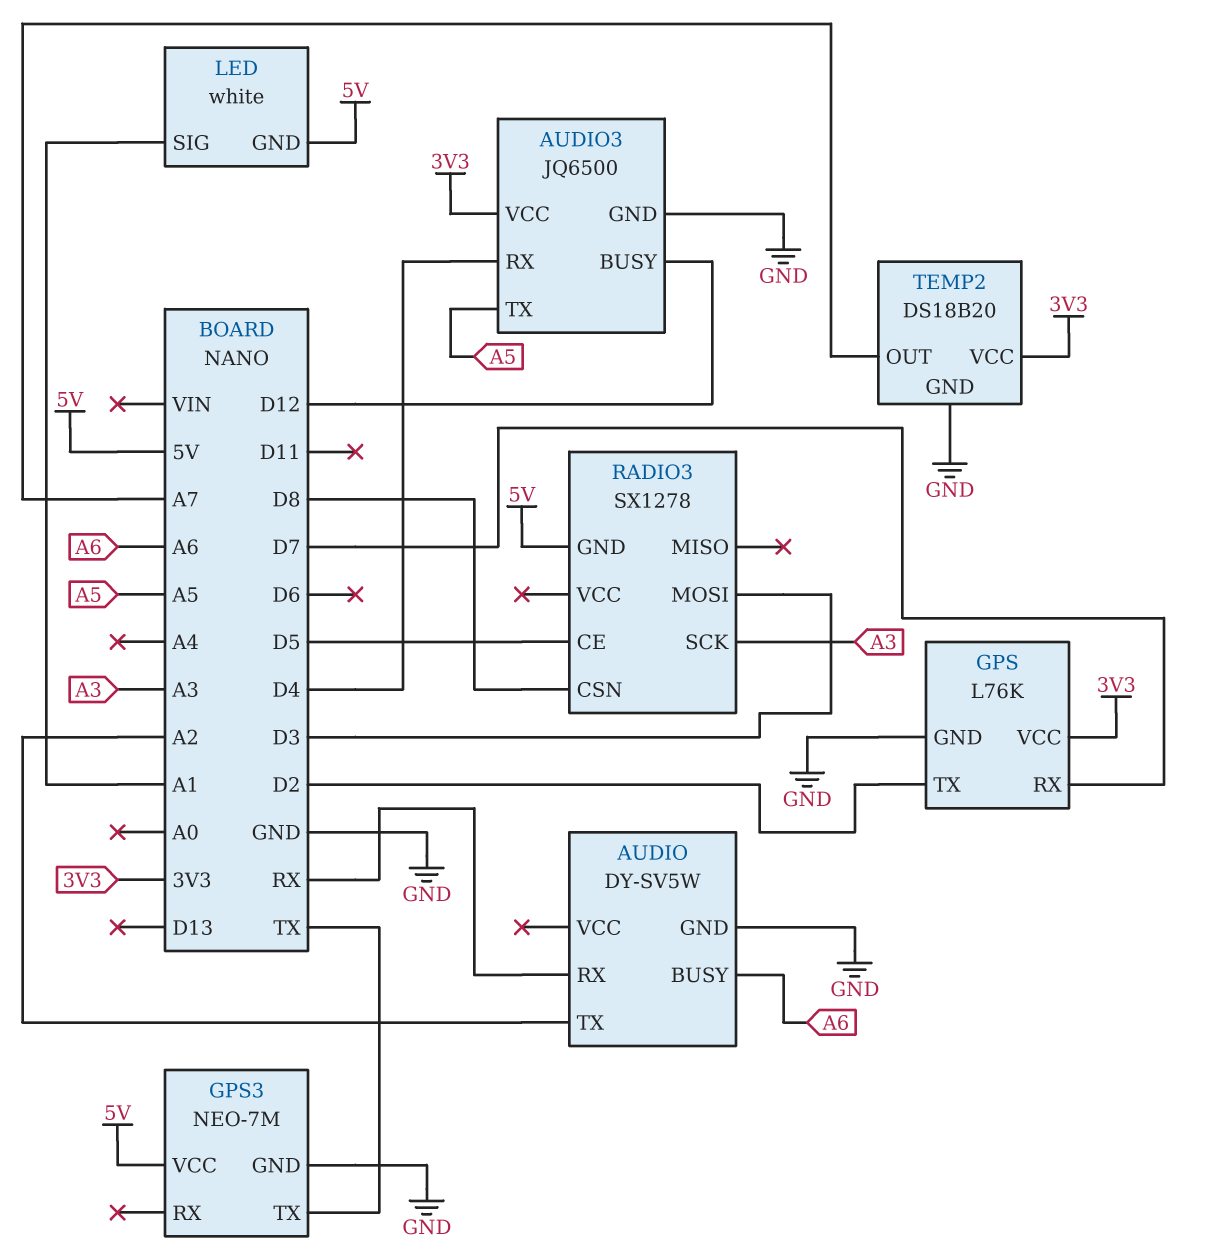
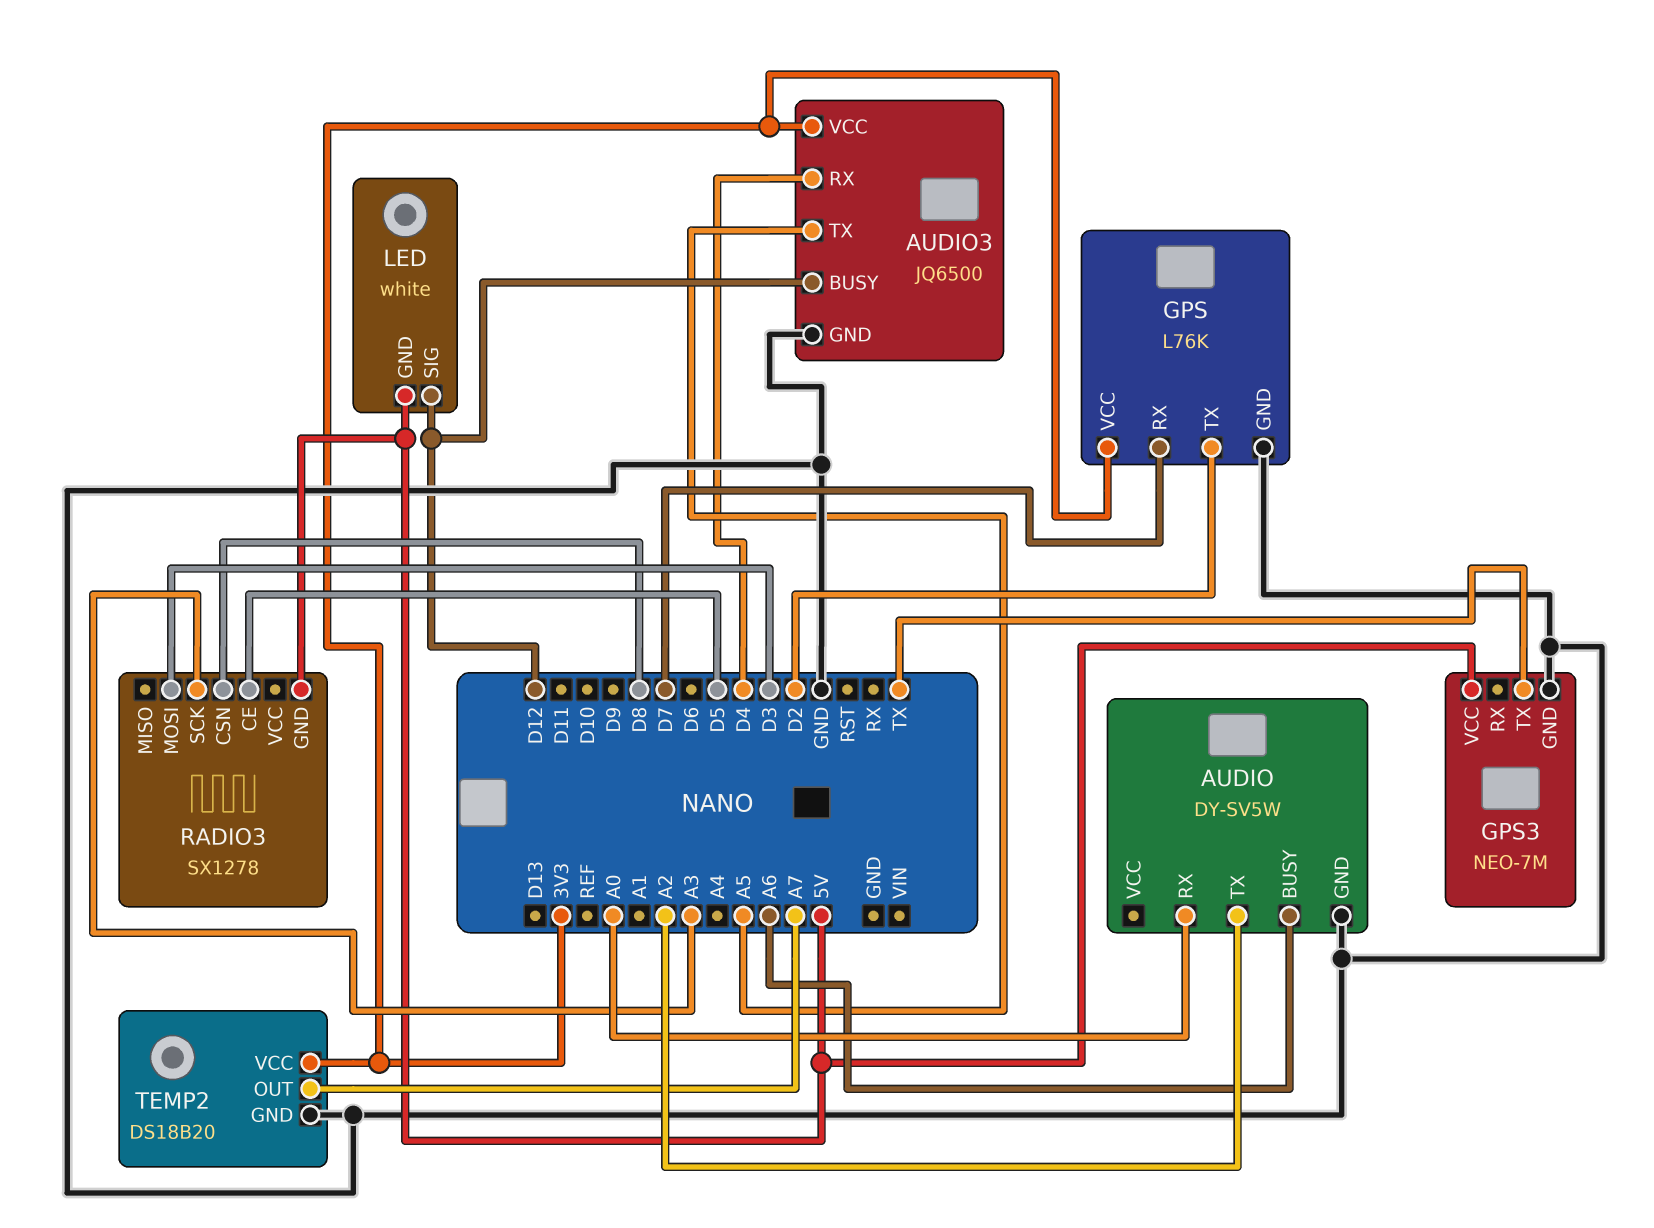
AUDIO pin RX: RX -> A0
LED pin SIG: A1 -> D12

